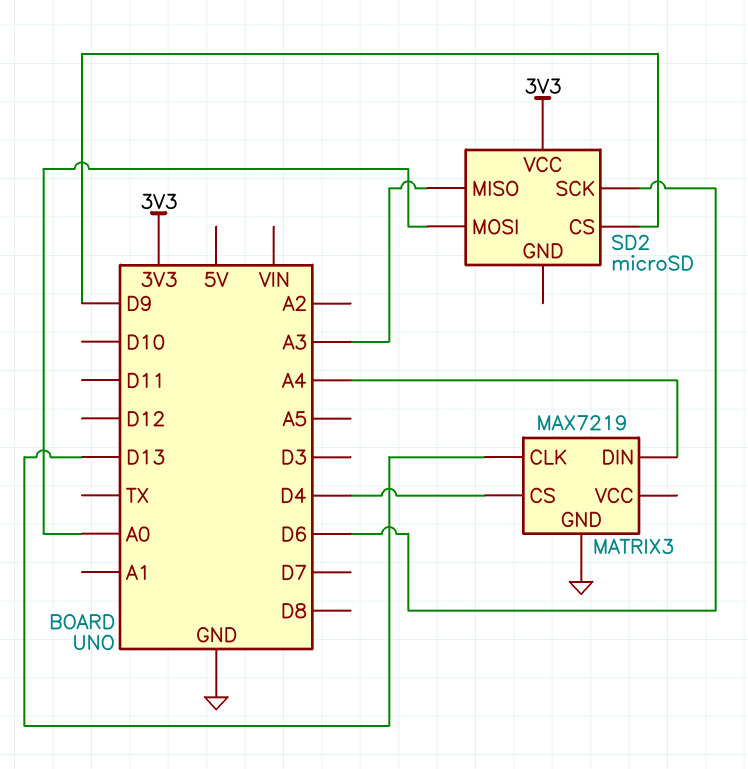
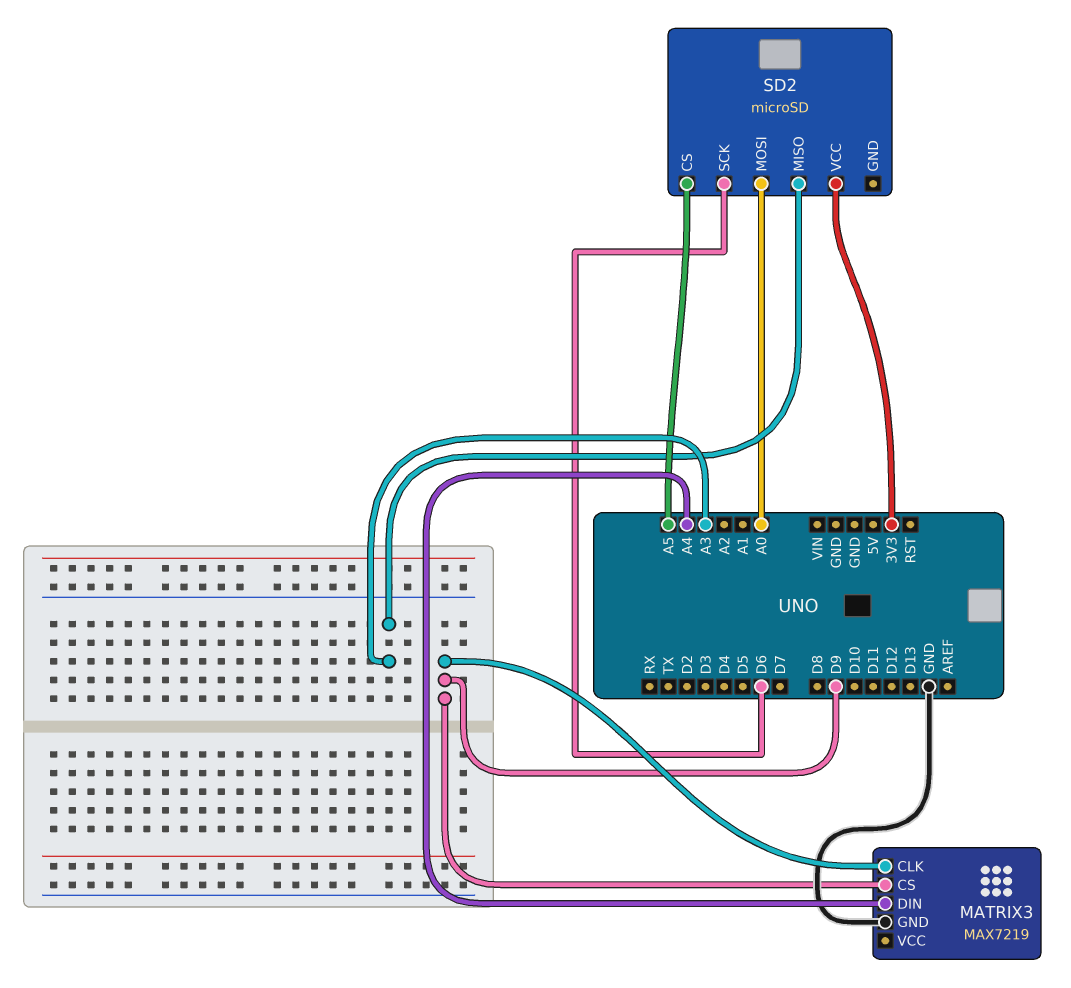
MATRIX3 pin CLK: D13 -> D9
MATRIX3 pin CS: D4 -> D9
SD2 pin CS: D9 -> A5

